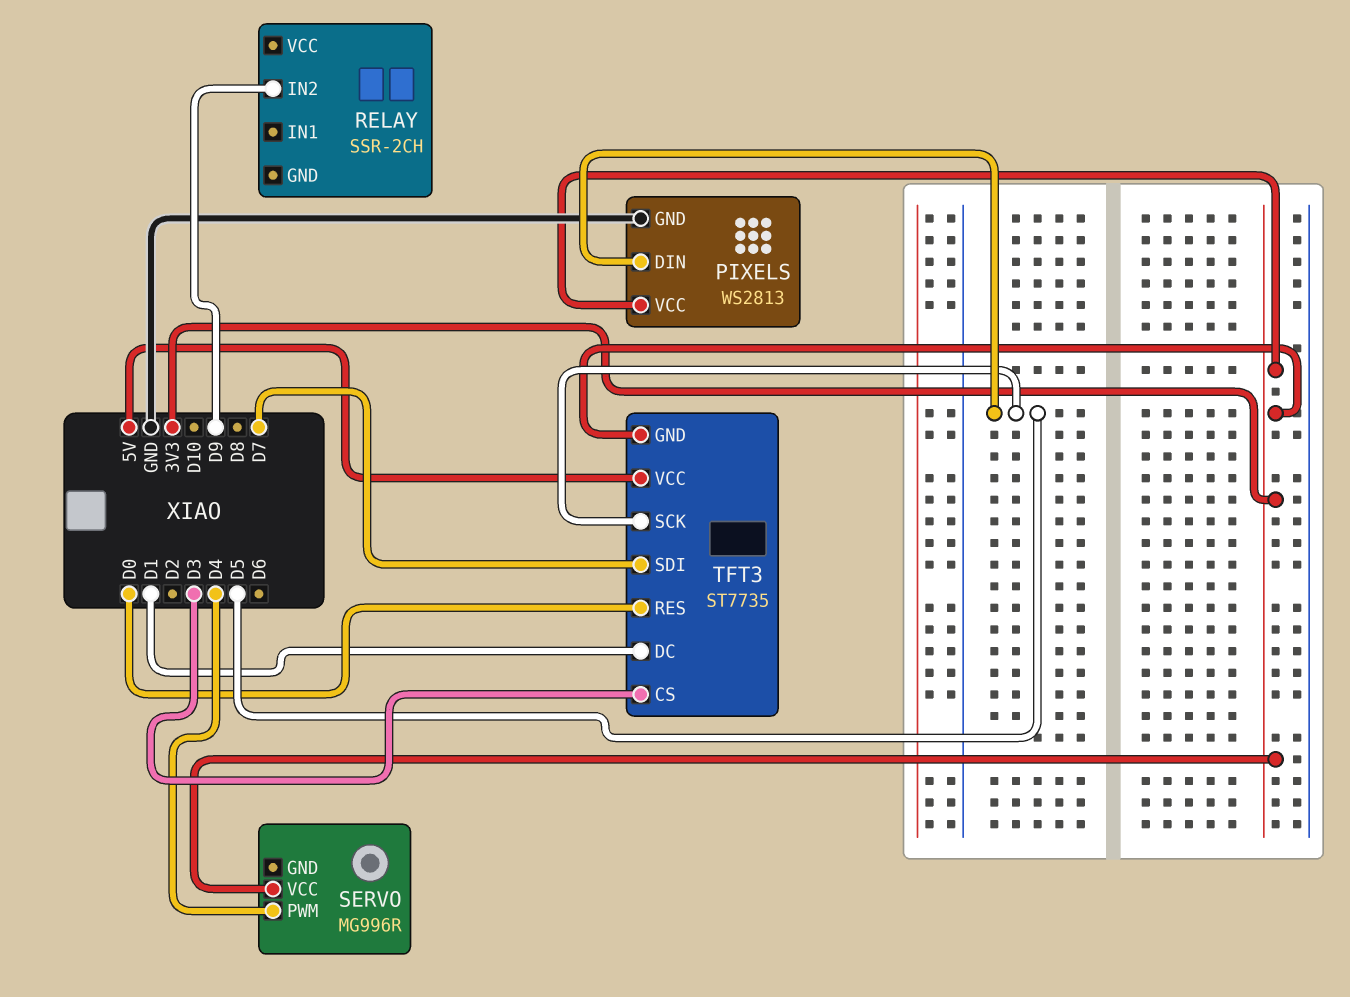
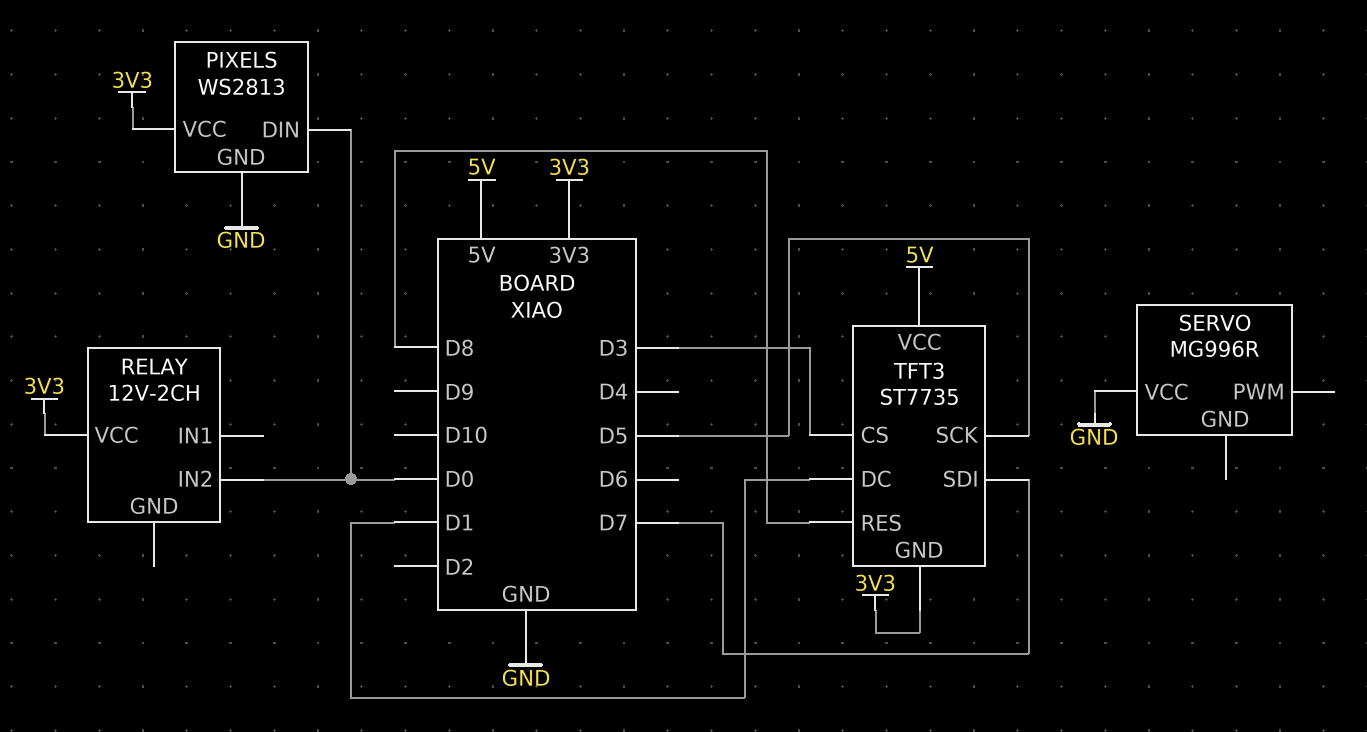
PIXELS pin DIN: D5 -> D0
RELAY: SSR-2CH -> 12V-2CH
RELAY pin IN2: D9 -> D0
RELAY pin VCC: none -> 3V3
SERVO pin PWM: D4 -> none
SERVO pin VCC: 3V3 -> GND
TFT3 pin RES: D0 -> D8

